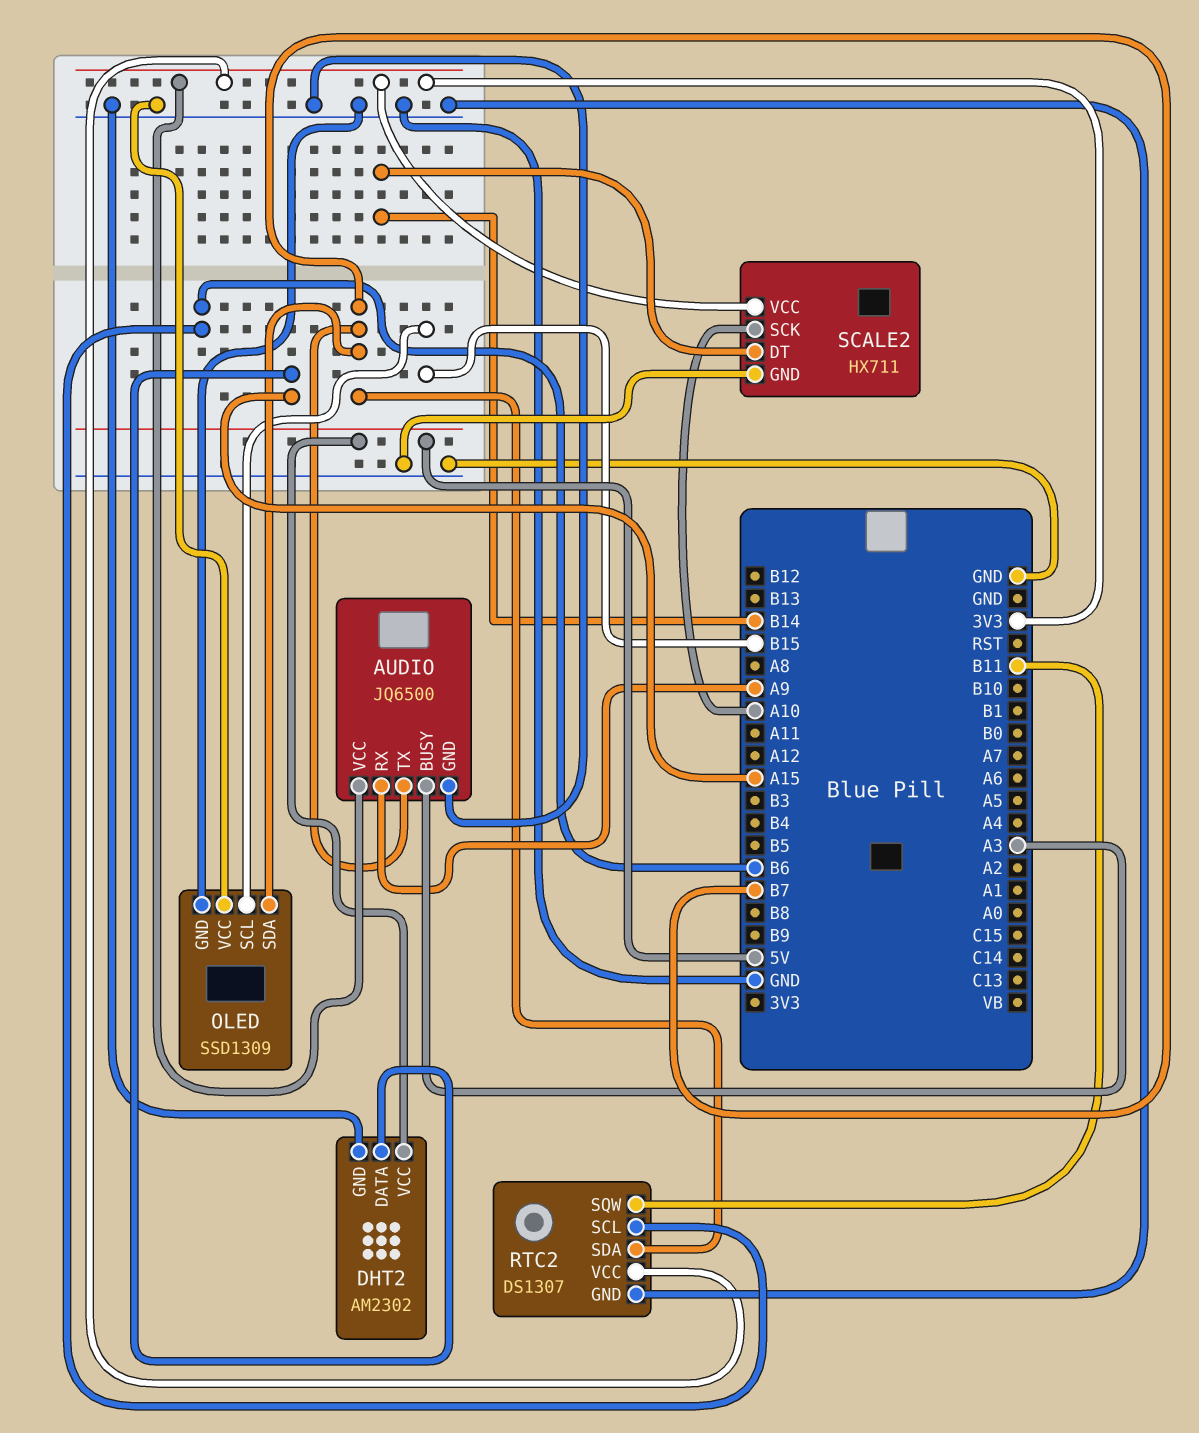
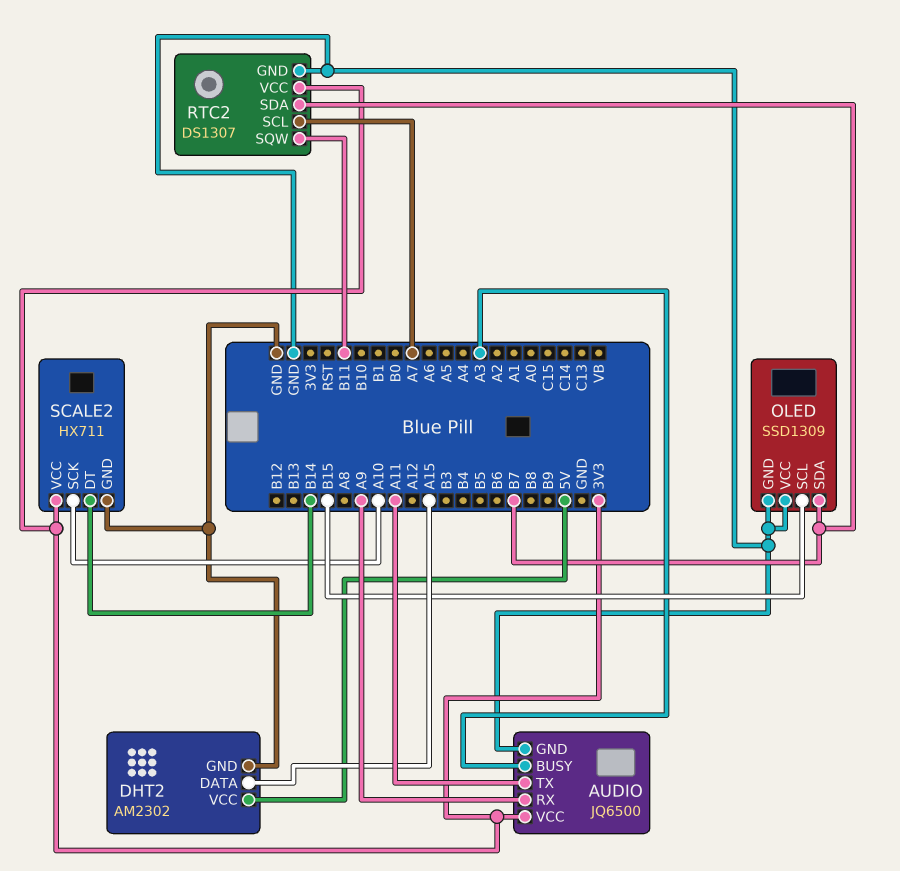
AUDIO pin TX: B7 -> A11
RTC2 pin SCL: B6 -> A7

